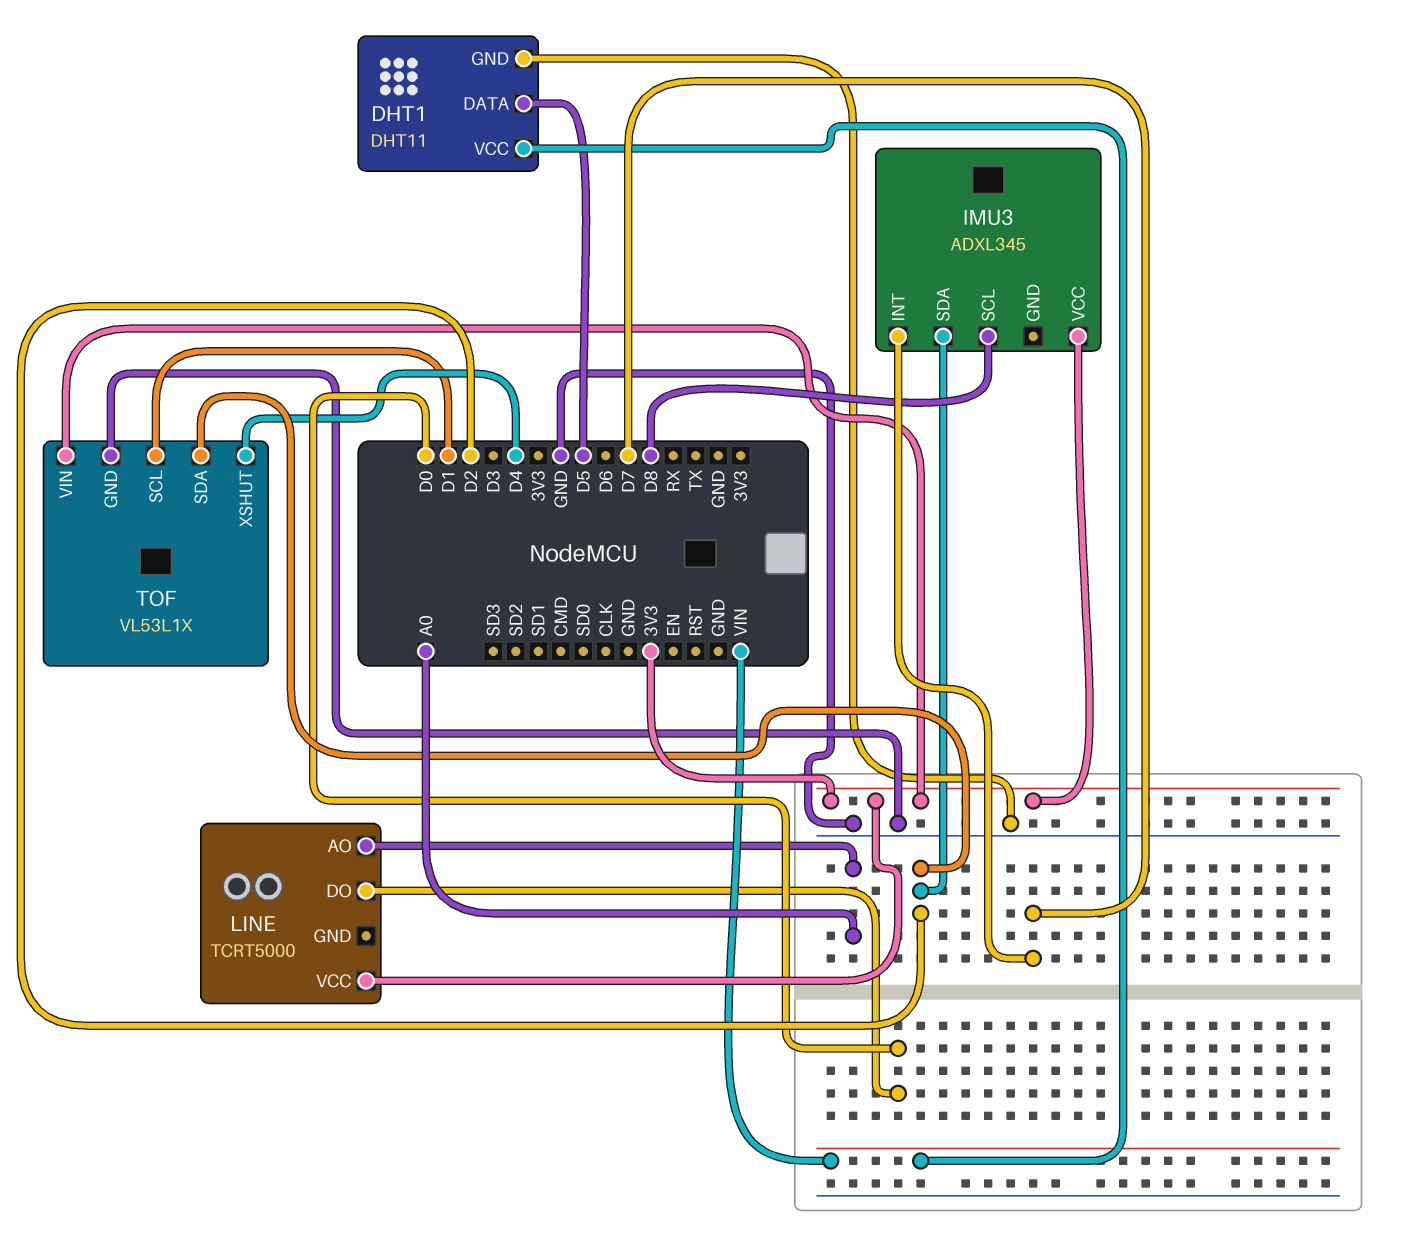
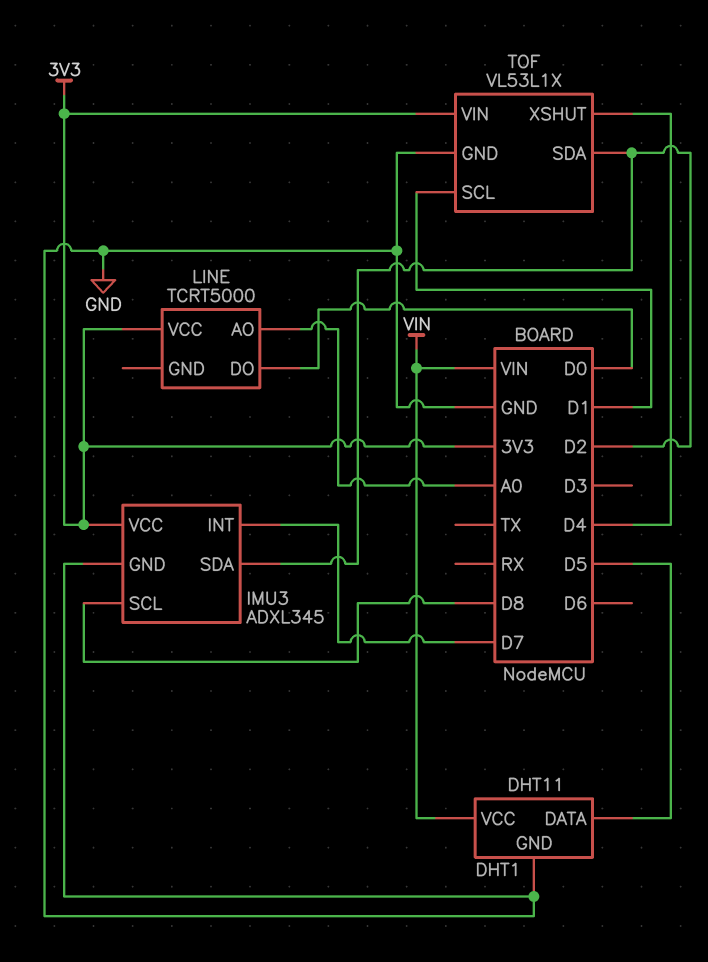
IMU3 pin GND: none -> GND

